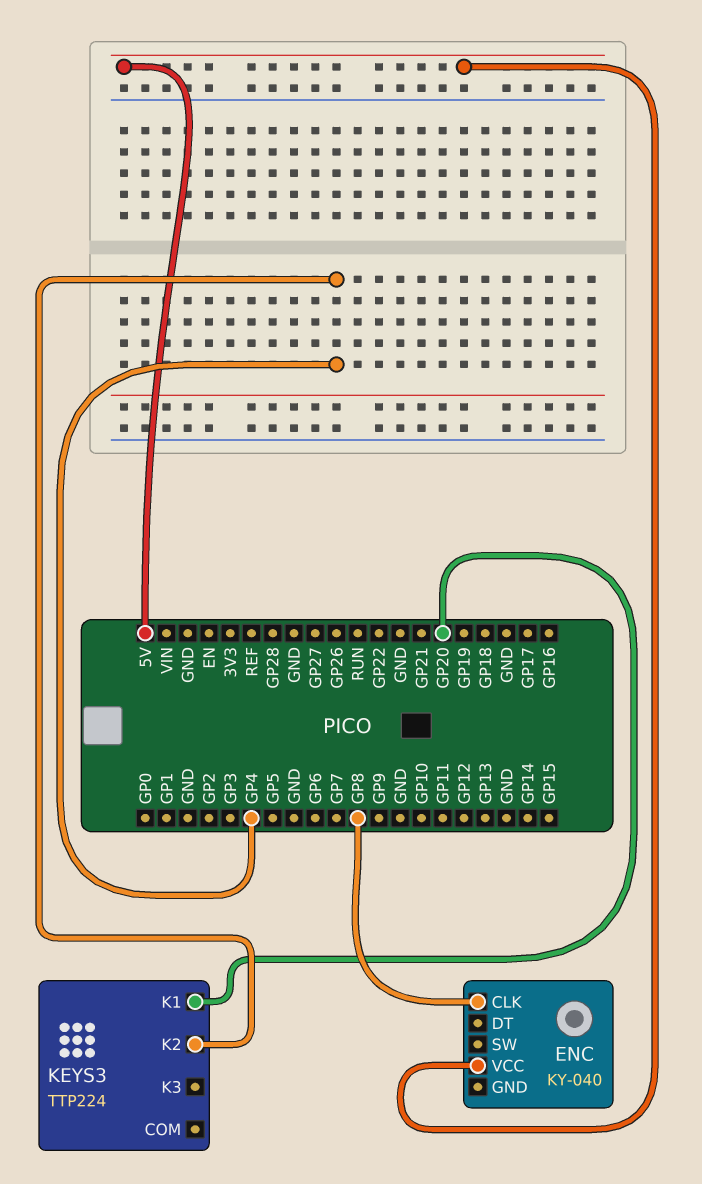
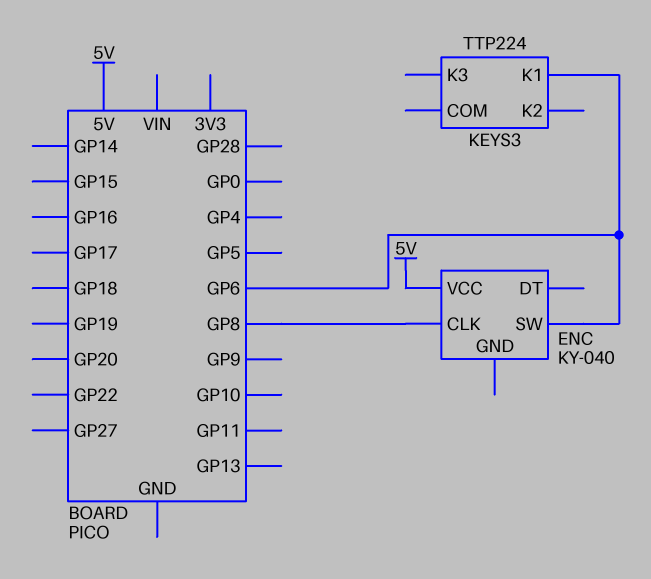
ENC pin SW: none -> GP6
KEYS3 pin K1: GP20 -> GP6
KEYS3 pin K2: GP4 -> none

